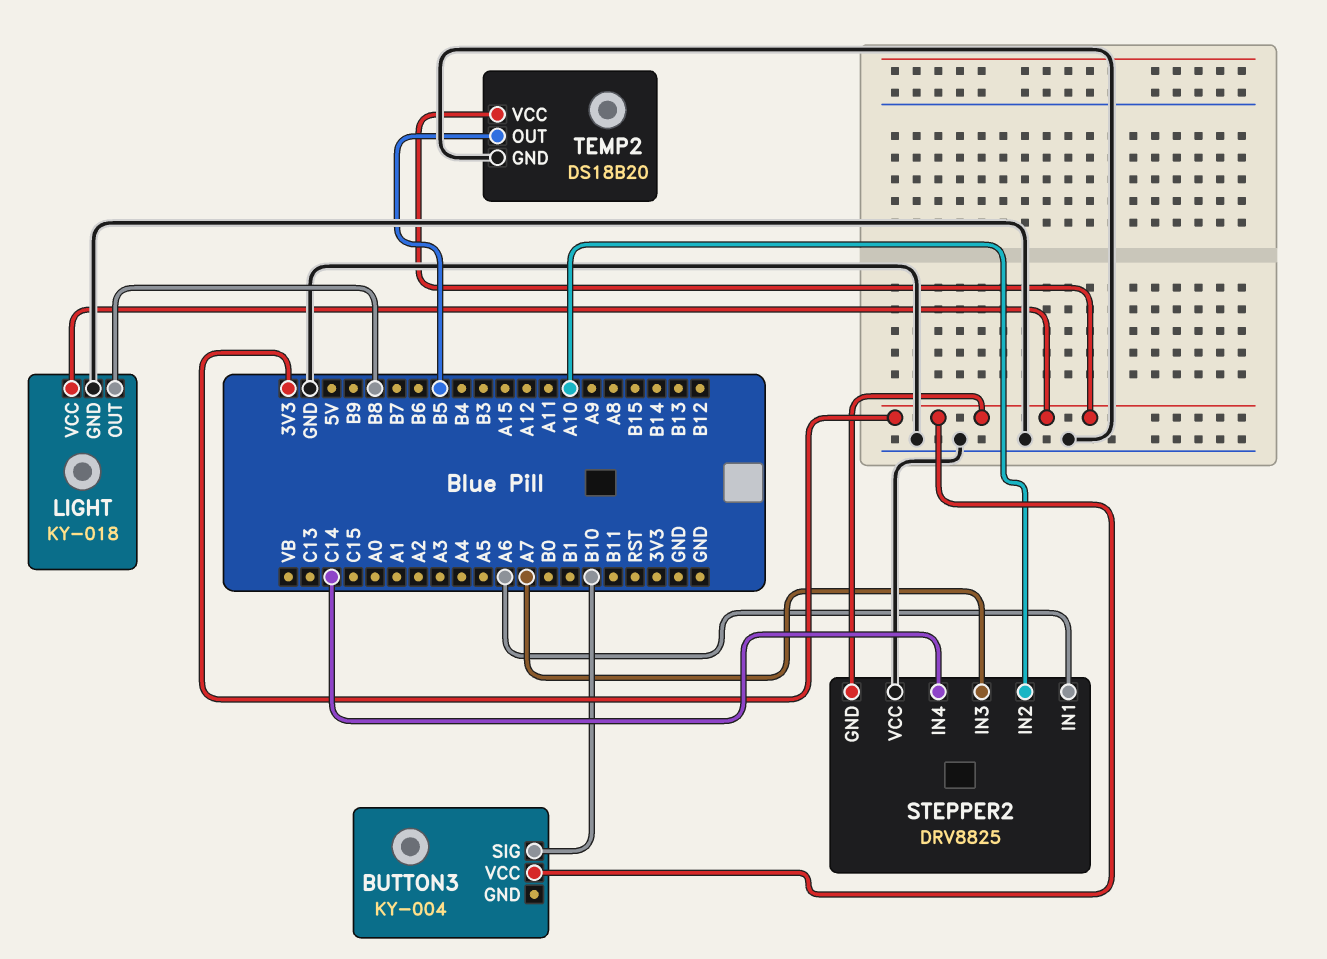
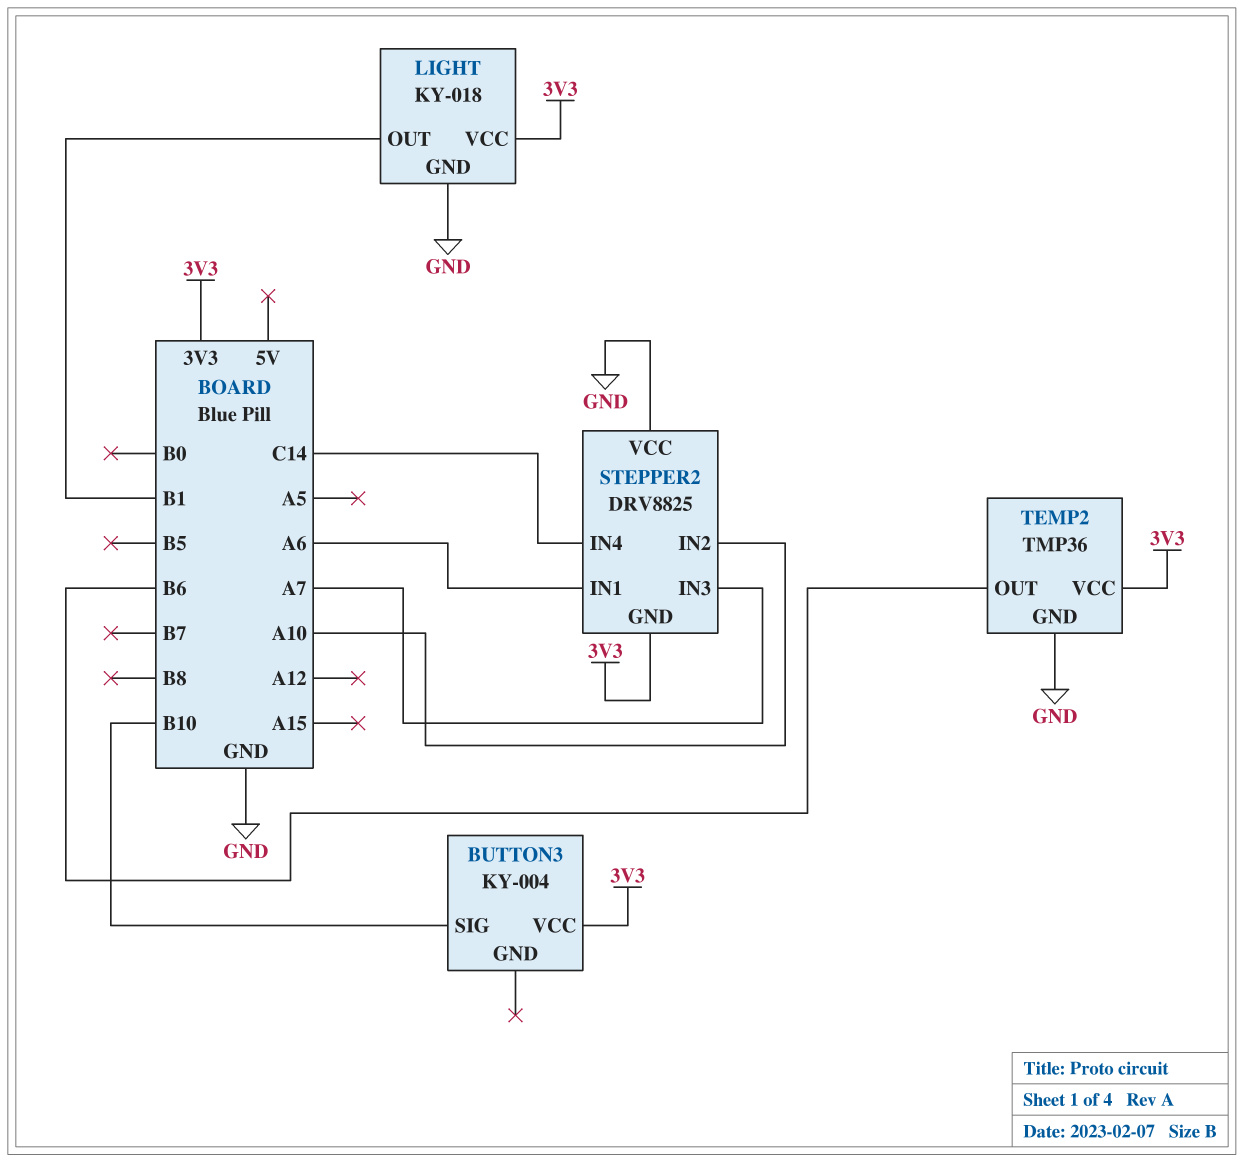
LIGHT pin OUT: B8 -> B1
TEMP2: DS18B20 -> TMP36
TEMP2 pin OUT: B5 -> B6

